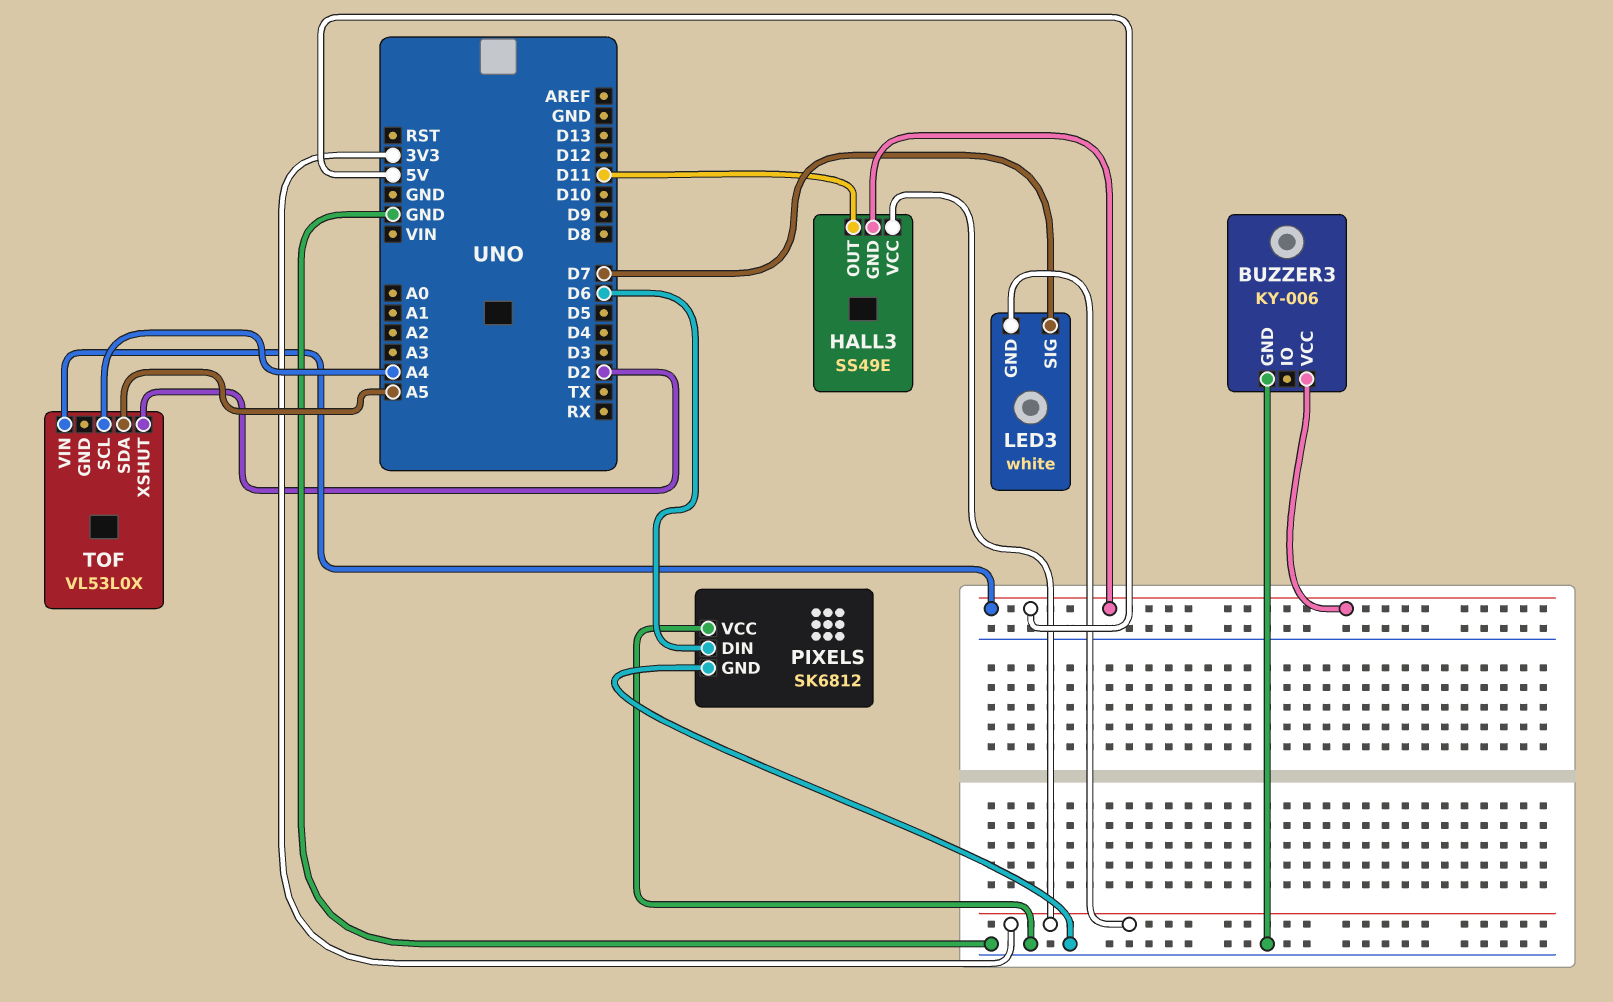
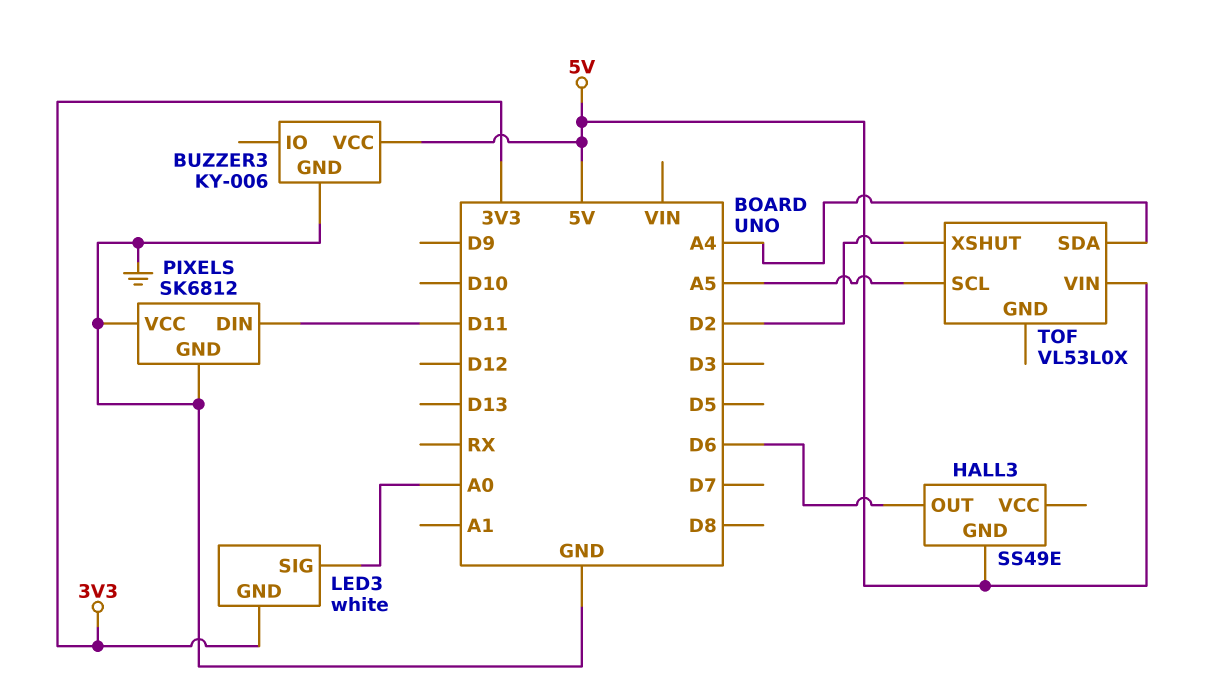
HALL3 pin OUT: D11 -> D6
HALL3 pin VCC: 3V3 -> none
LED3 pin SIG: D7 -> A0
PIXELS pin DIN: D6 -> D11
TOF pin SCL: A4 -> A5
TOF pin SDA: A5 -> A4

